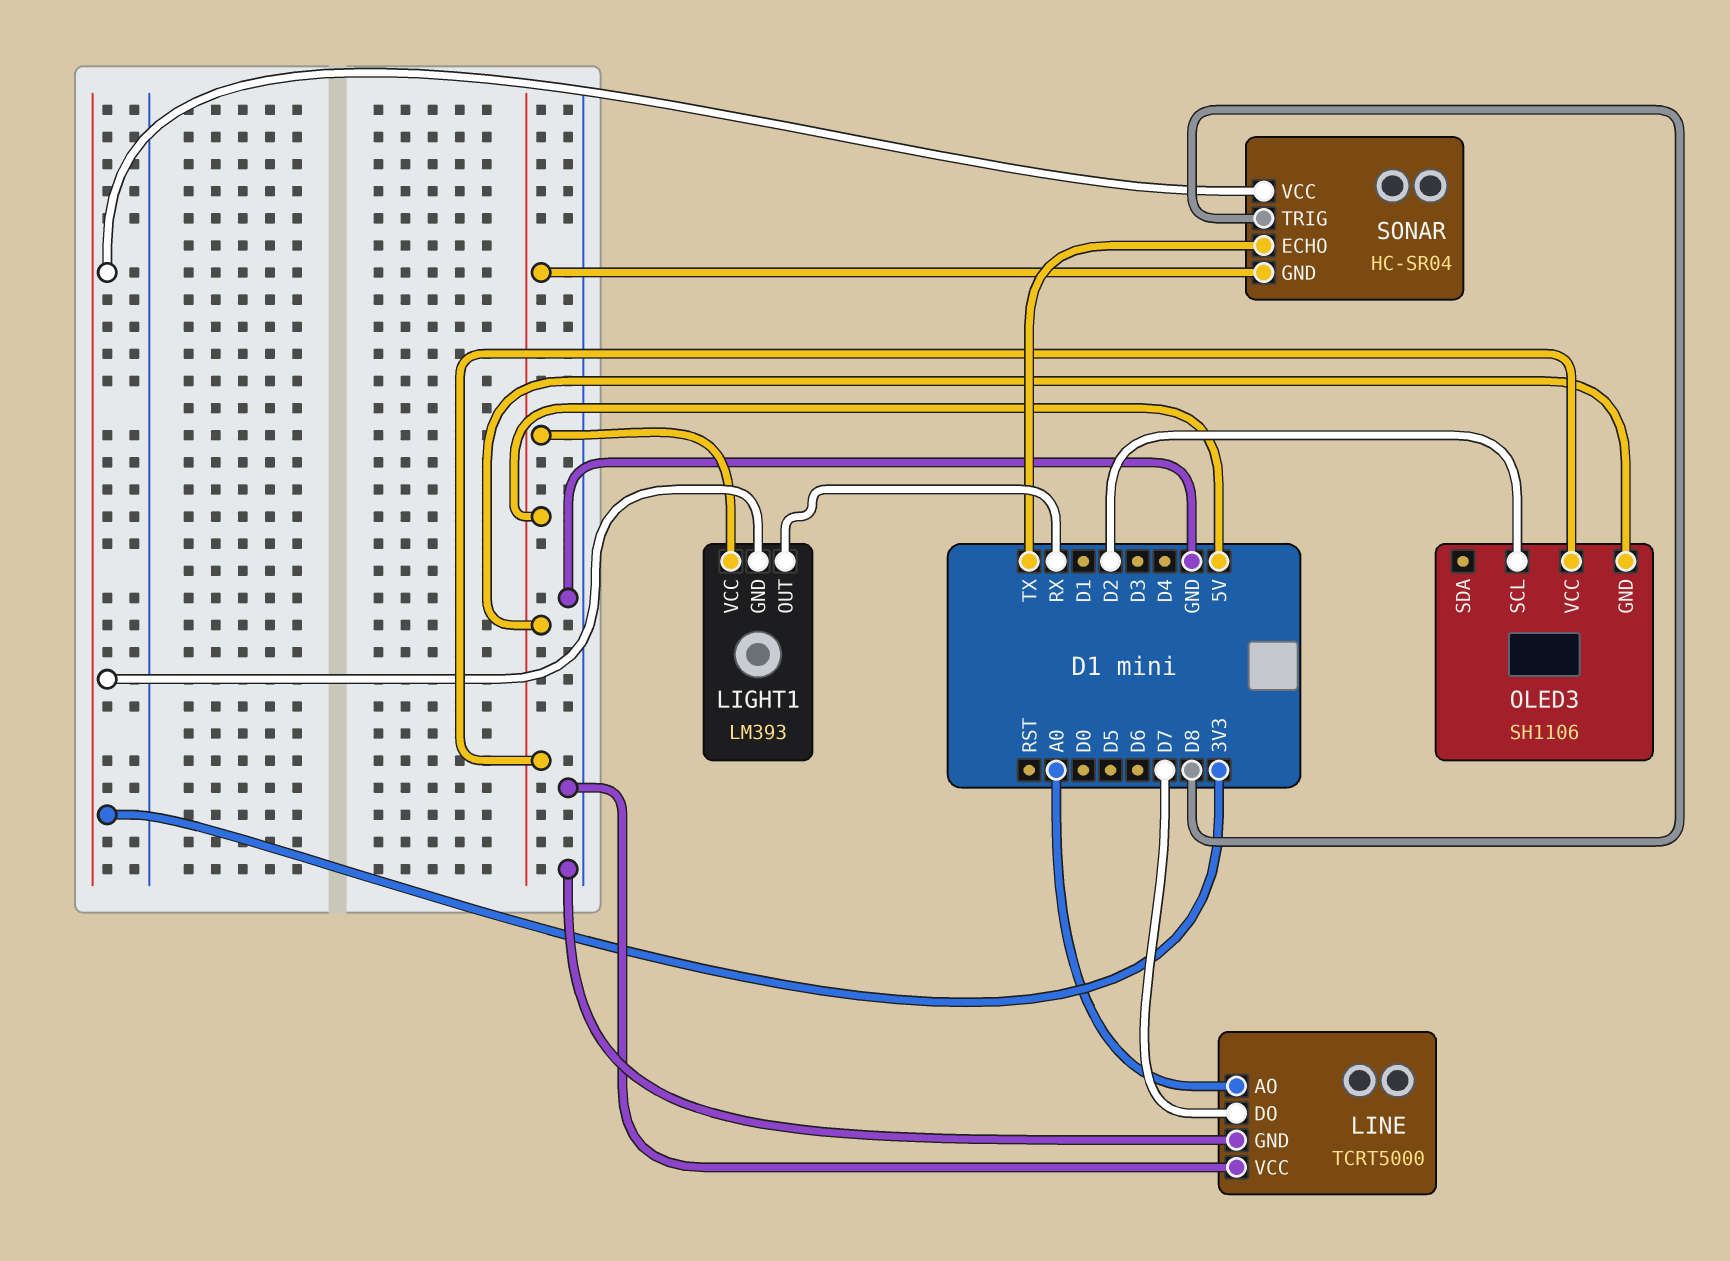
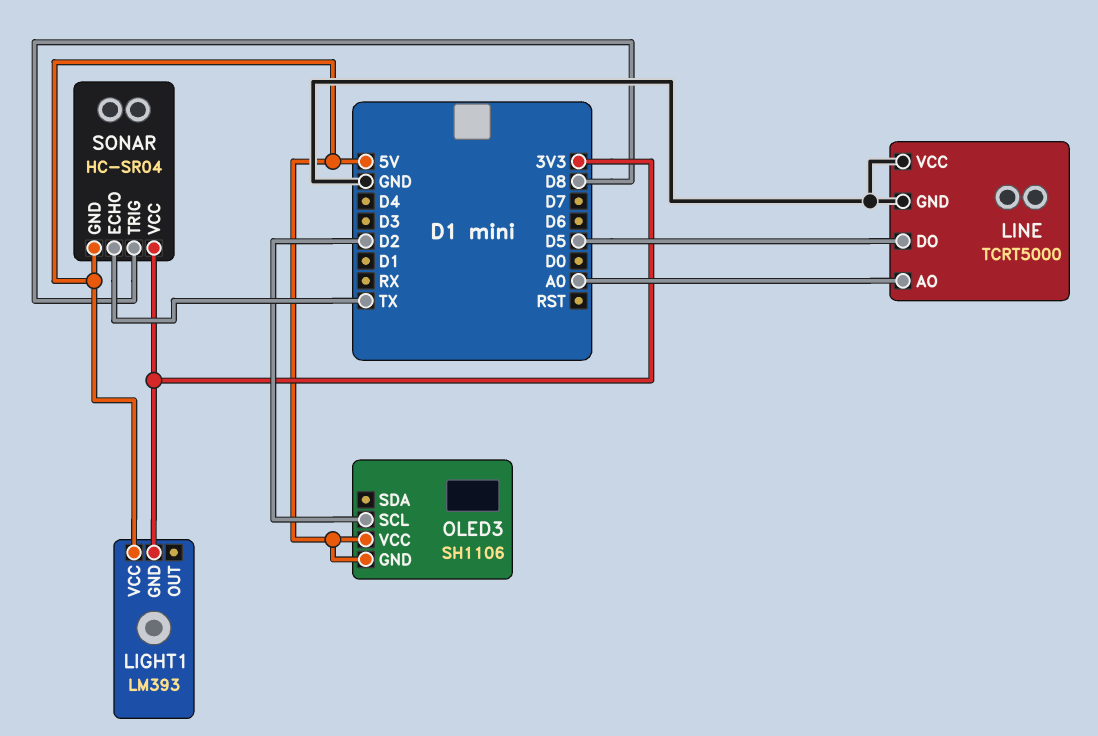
LIGHT1 pin OUT: RX -> none
LINE pin DO: D7 -> D5

